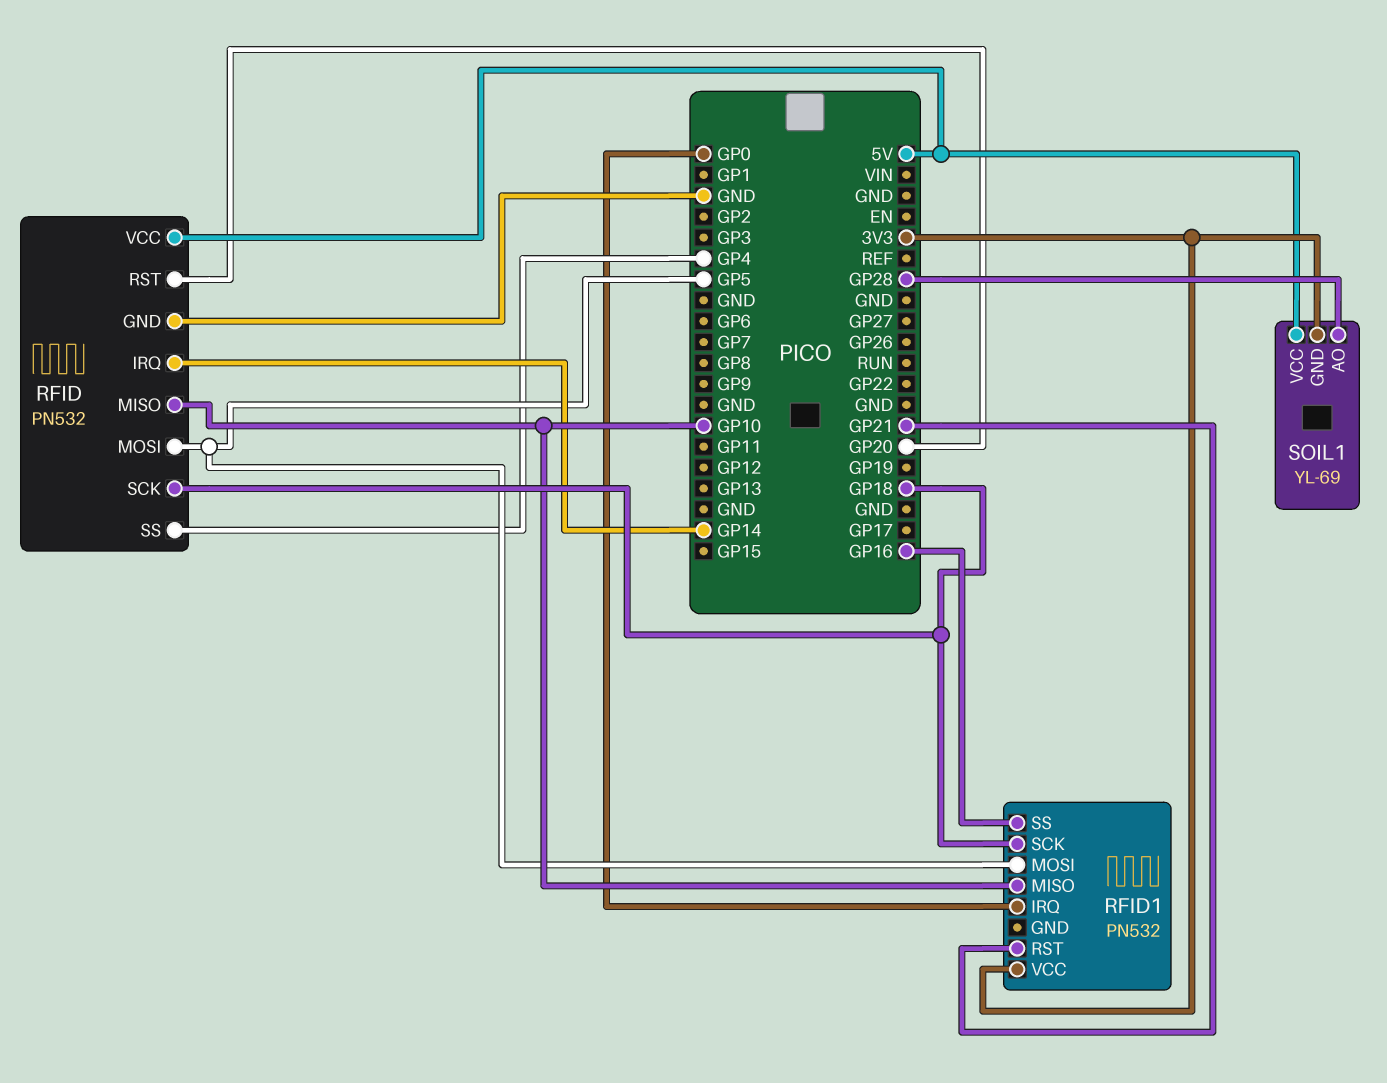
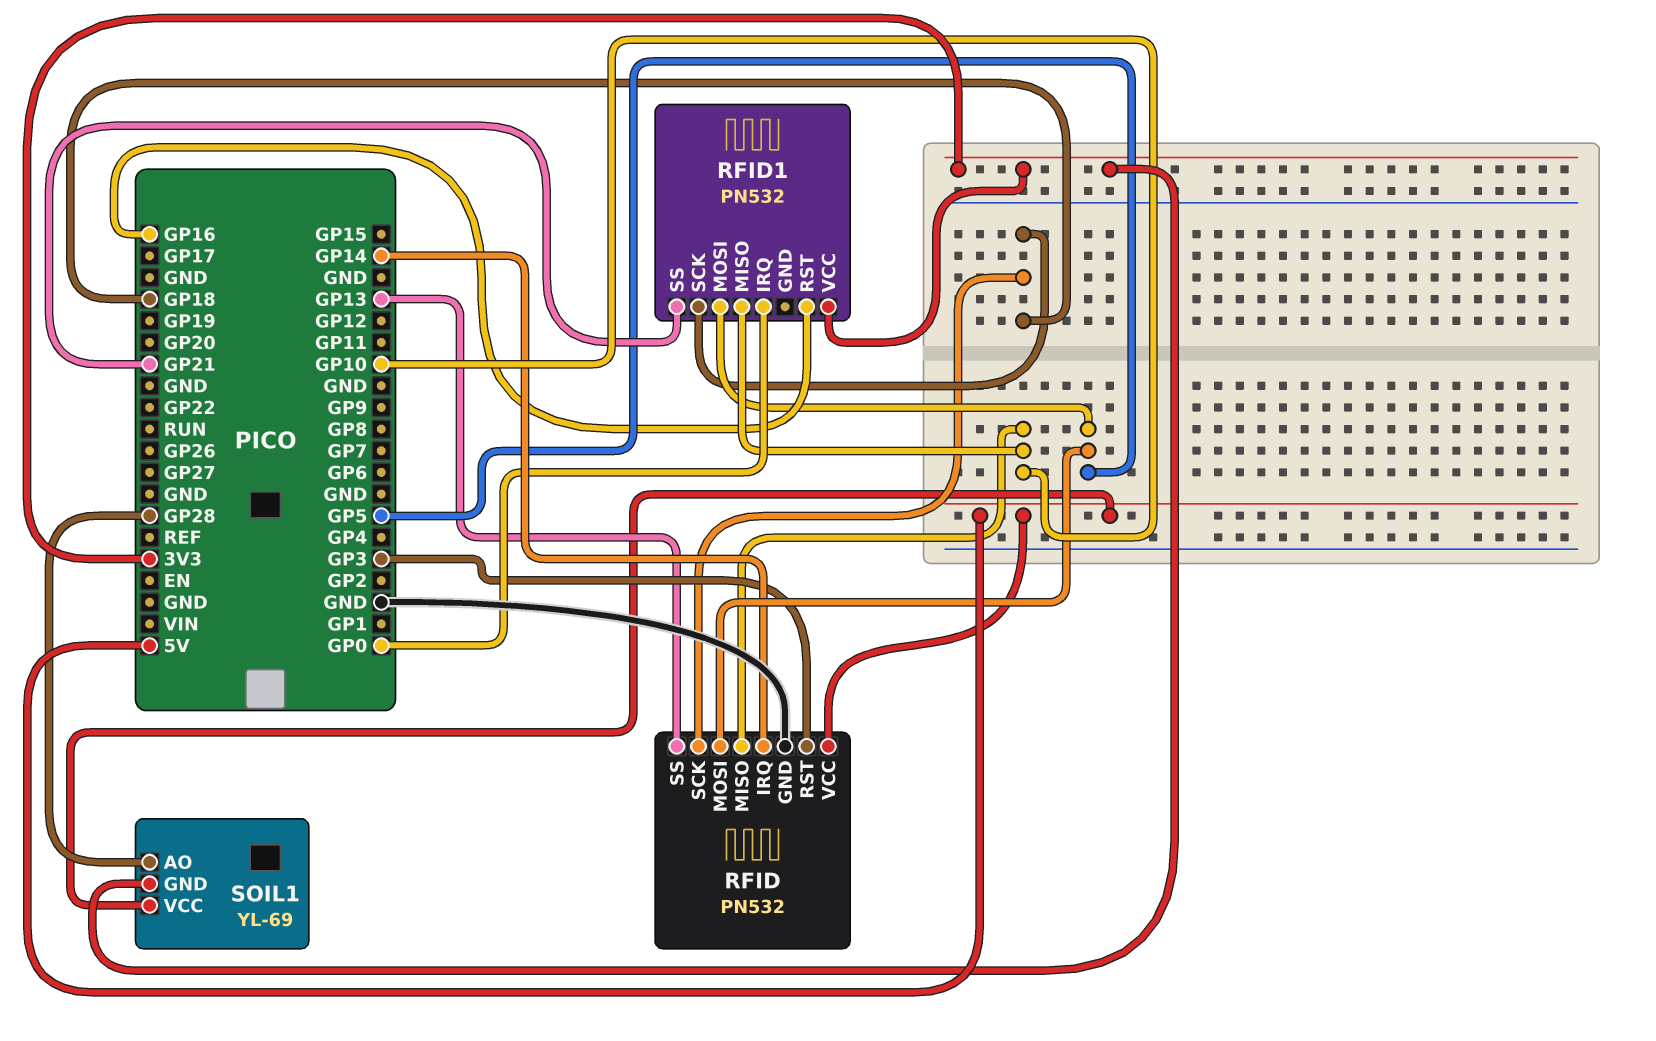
RFID pin RST: GP20 -> GP3
RFID pin SS: GP4 -> GP13
RFID1 pin RST: GP21 -> GP16
RFID1 pin SS: GP16 -> GP21

